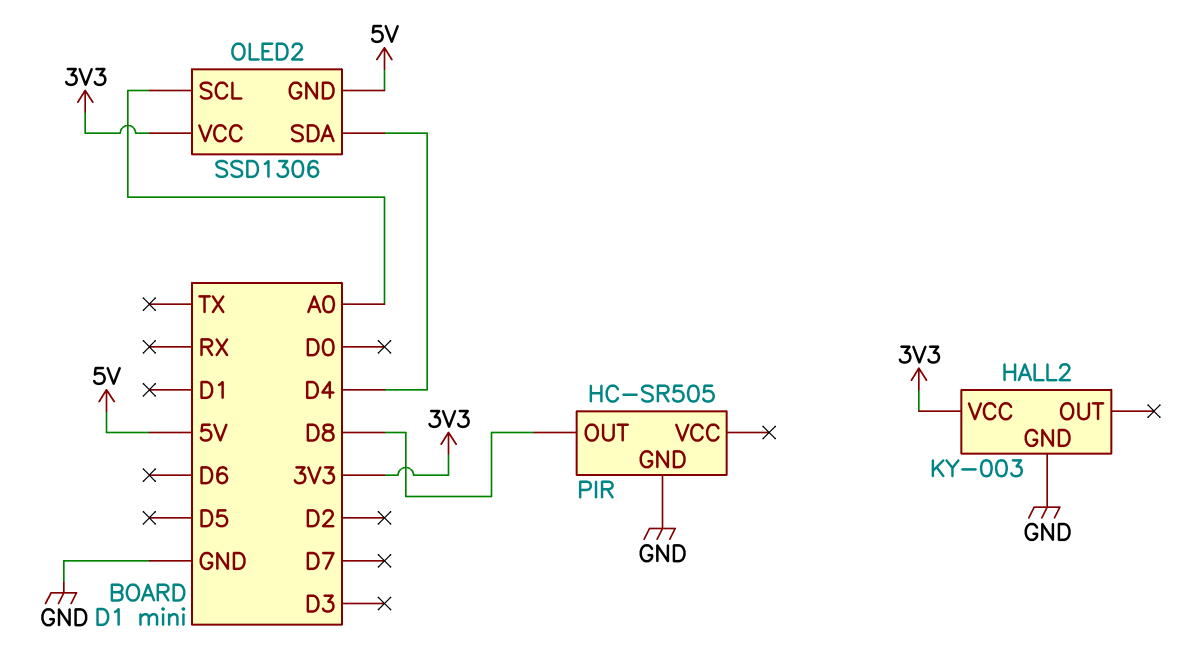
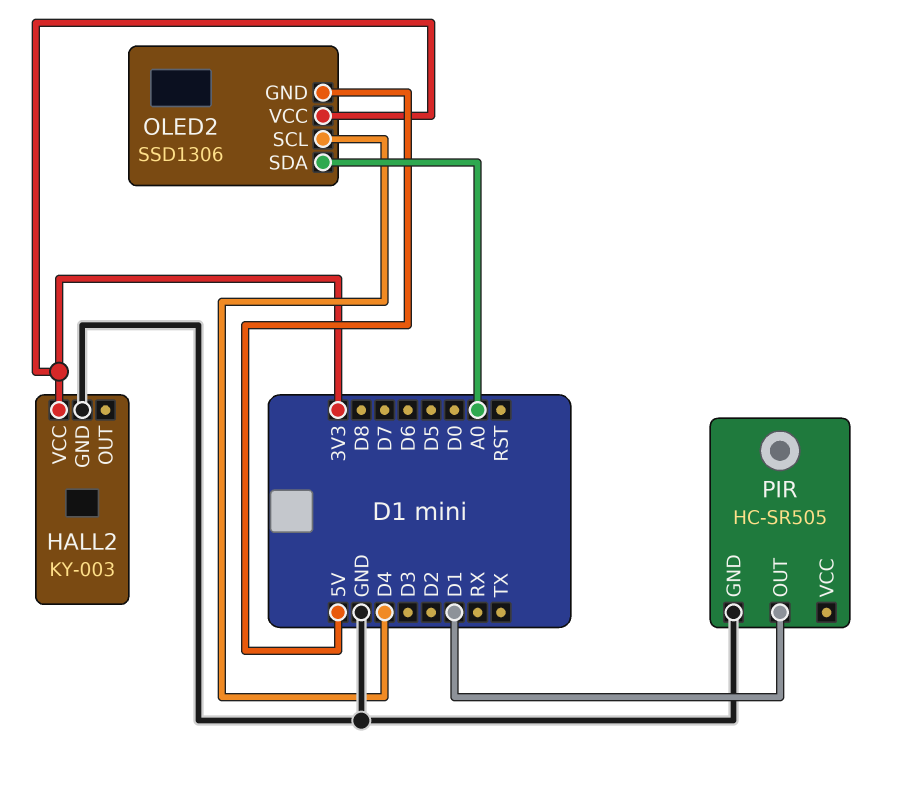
OLED2 pin SCL: A0 -> D4
OLED2 pin SDA: D4 -> A0
PIR pin OUT: D8 -> D1

